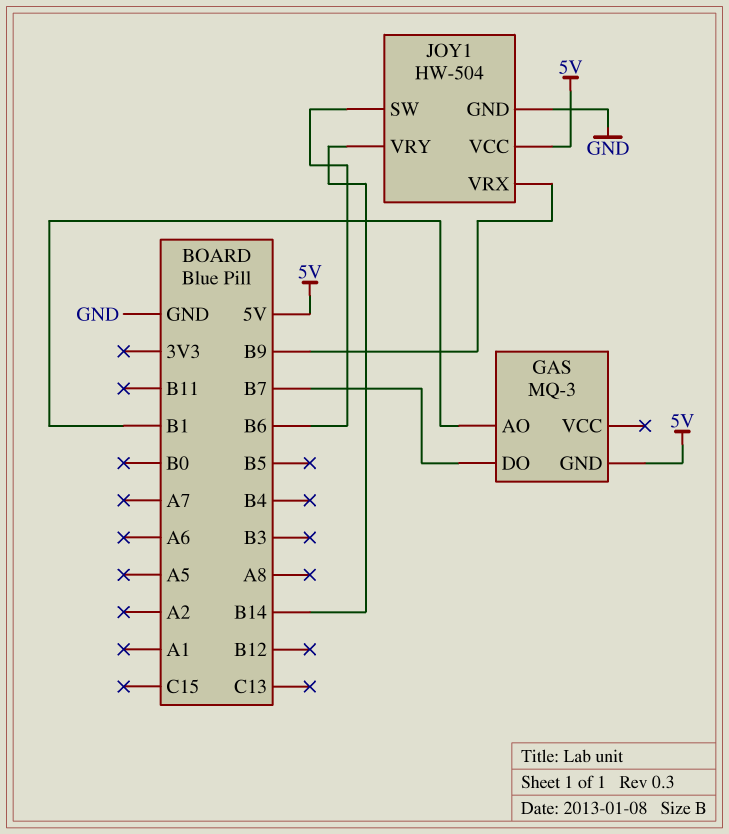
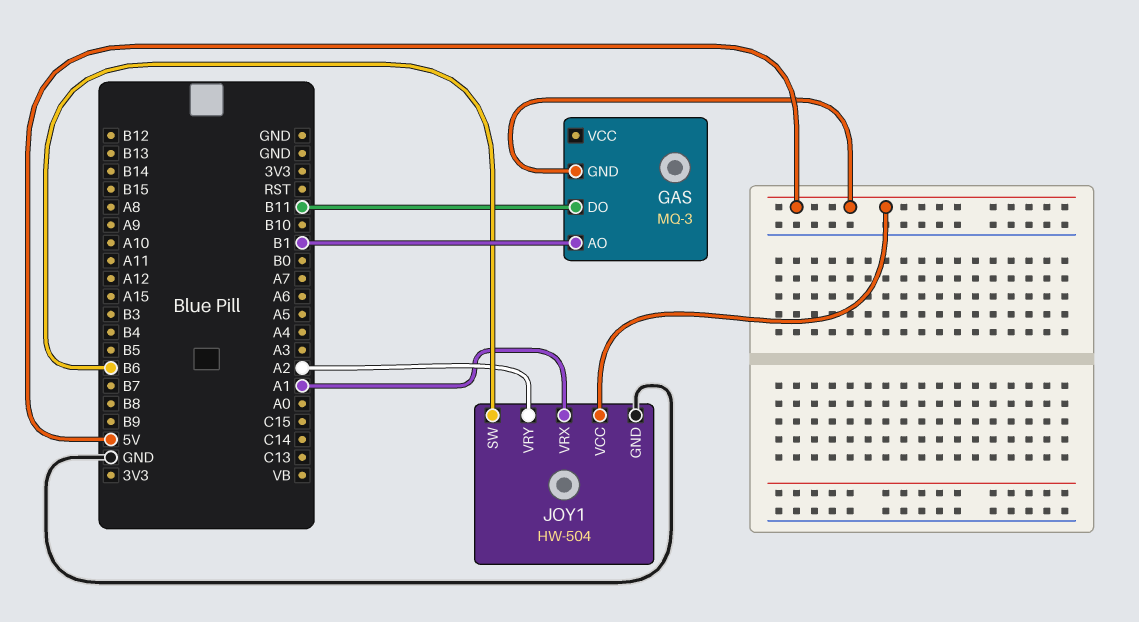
GAS pin DO: B7 -> B11
JOY1 pin VRX: B9 -> A1
JOY1 pin VRY: B14 -> A2

